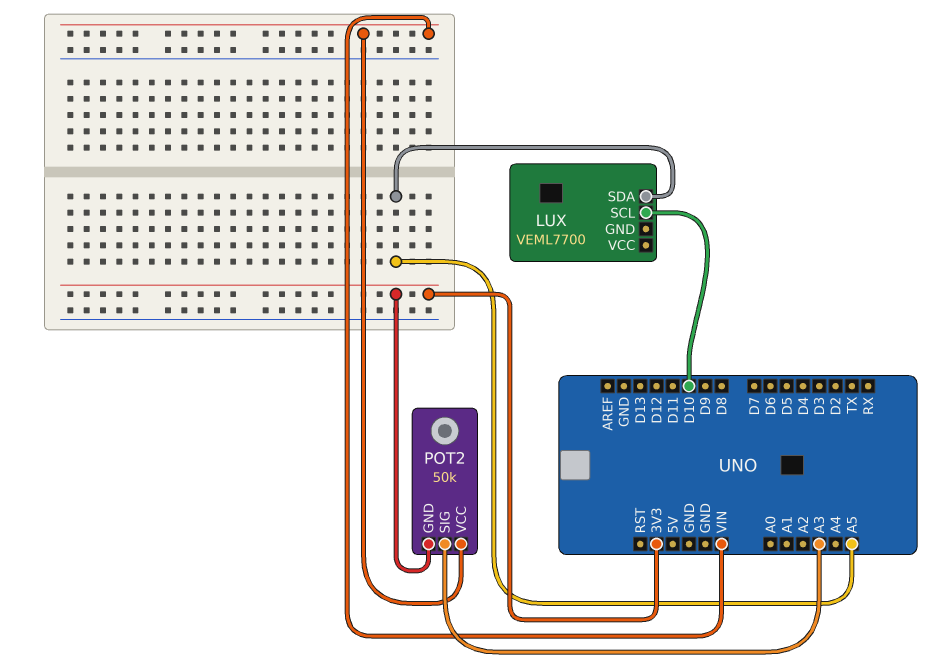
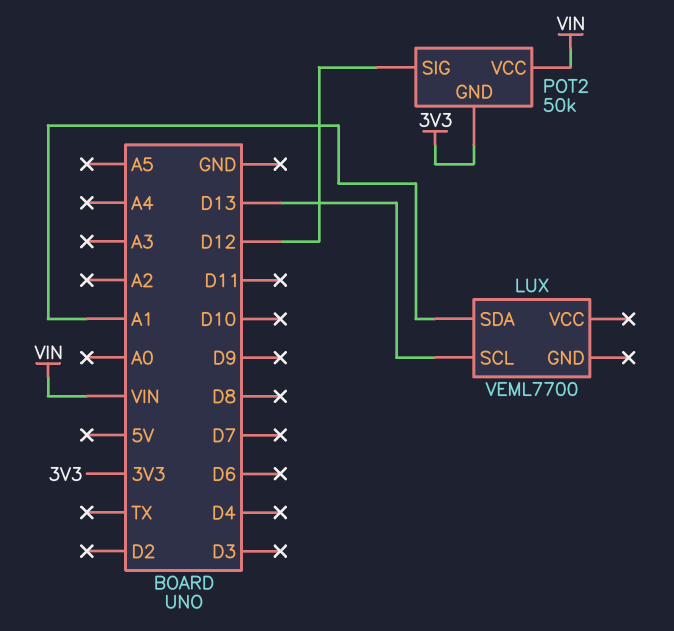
LUX pin SCL: D10 -> D13
LUX pin SDA: A5 -> A1
POT2 pin SIG: A3 -> D12

